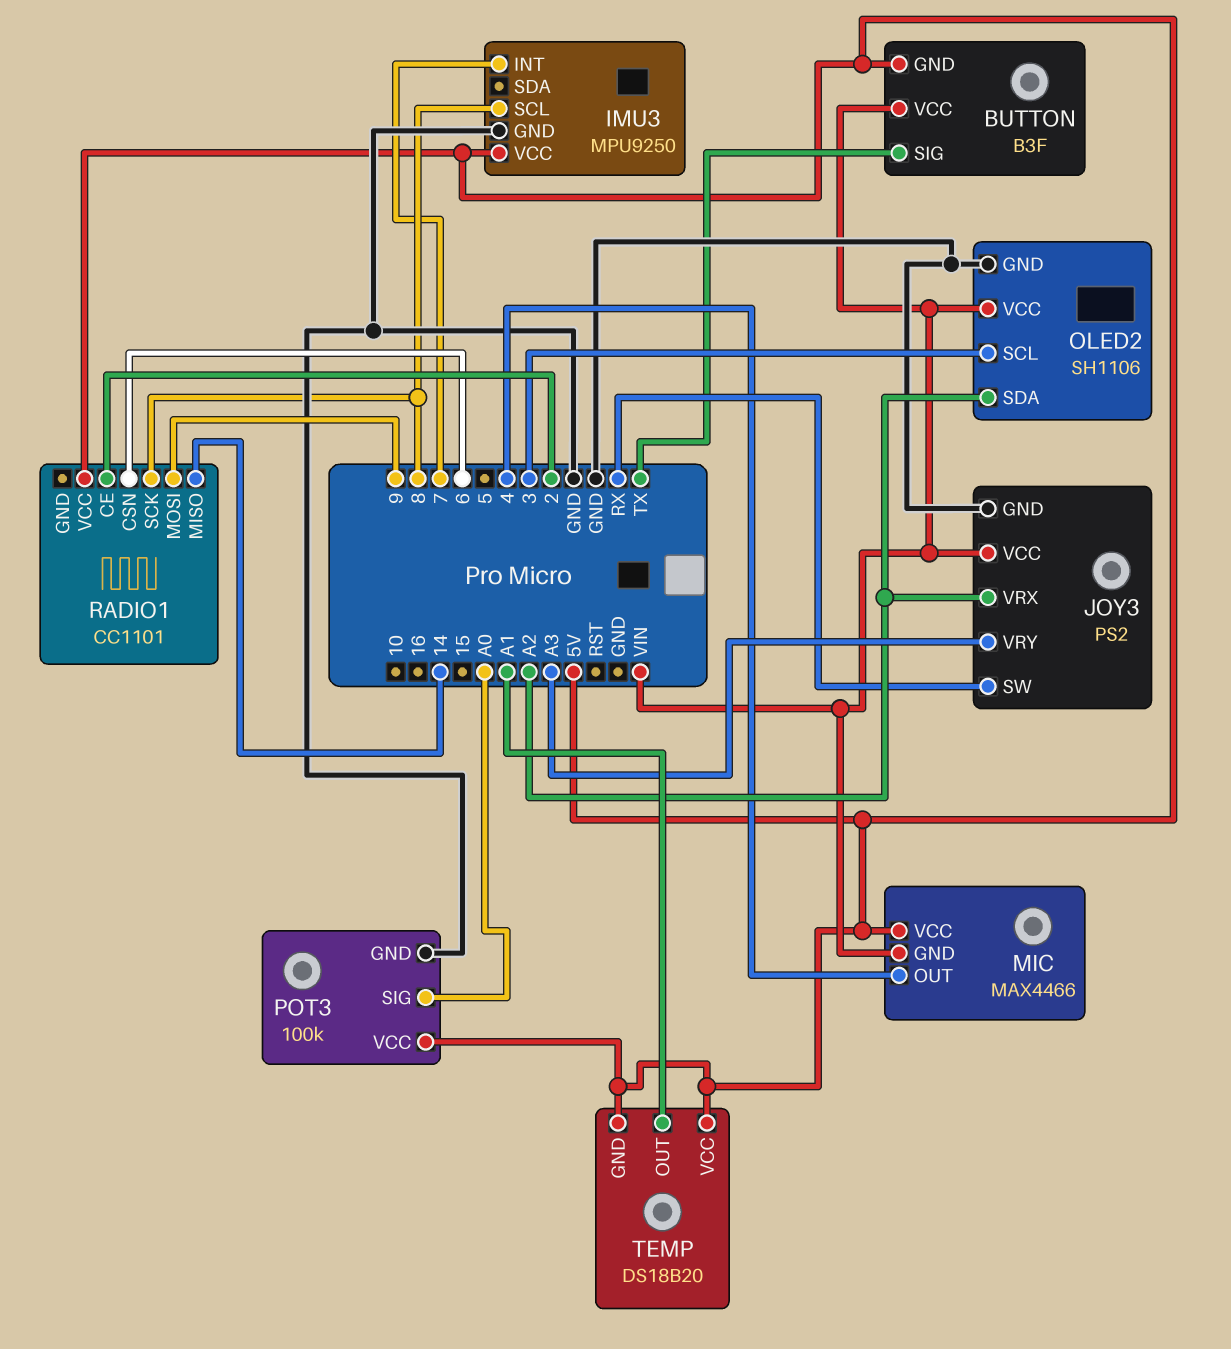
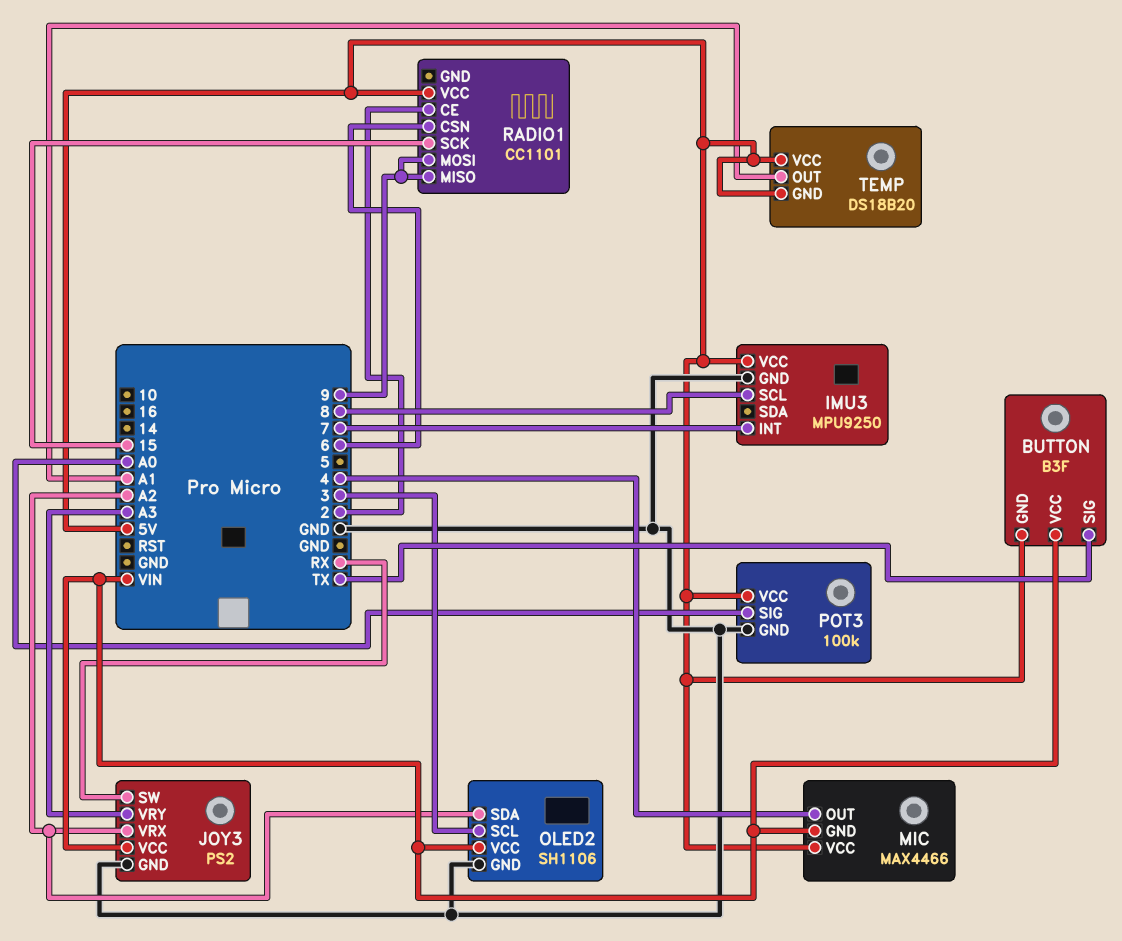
RADIO1 pin MISO: 14 -> 9
RADIO1 pin SCK: 8 -> 15

